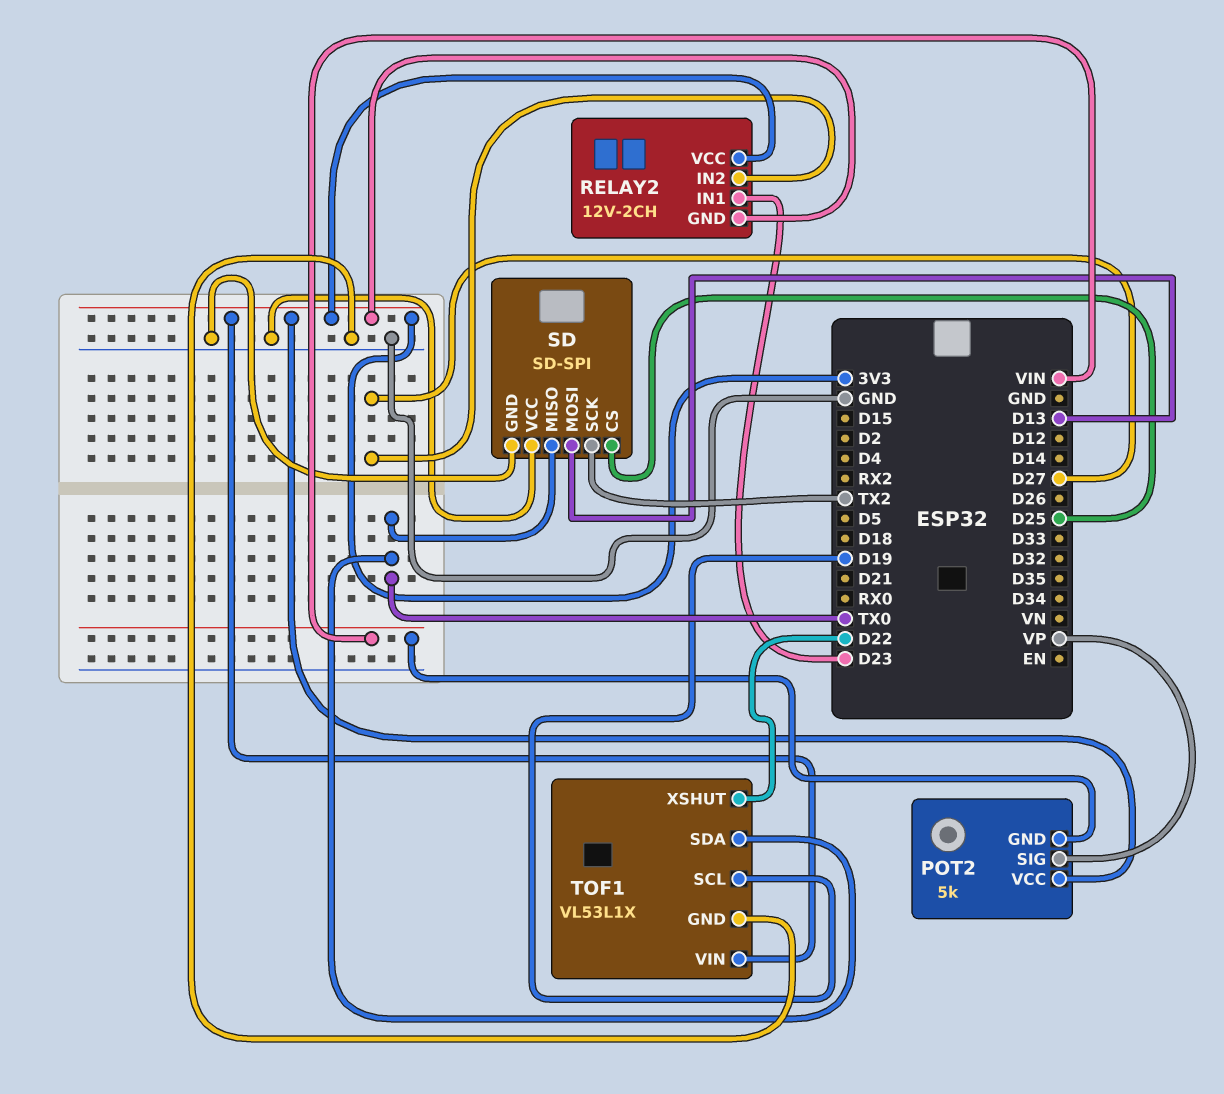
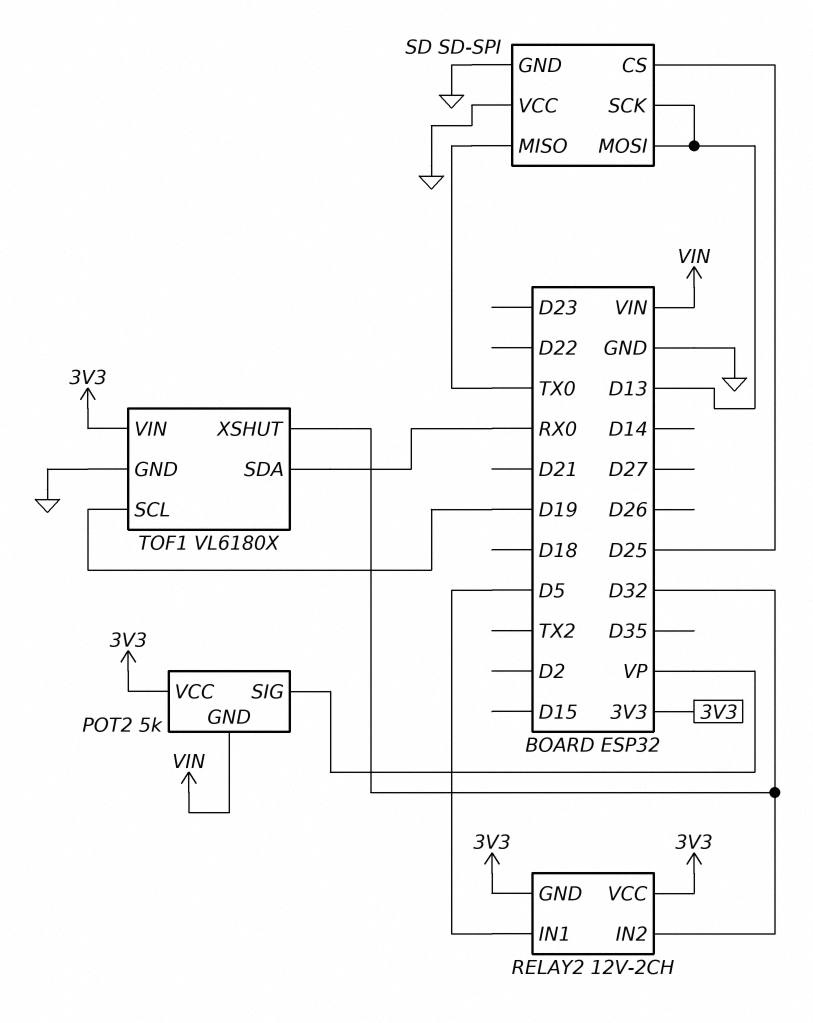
RELAY2 pin IN1: D23 -> D5
RELAY2 pin IN2: D27 -> D32
SD pin SCK: TX2 -> D13
TOF1: VL53L1X -> VL6180X
TOF1 pin SDA: TX0 -> RX0
TOF1 pin XSHUT: D22 -> D32

